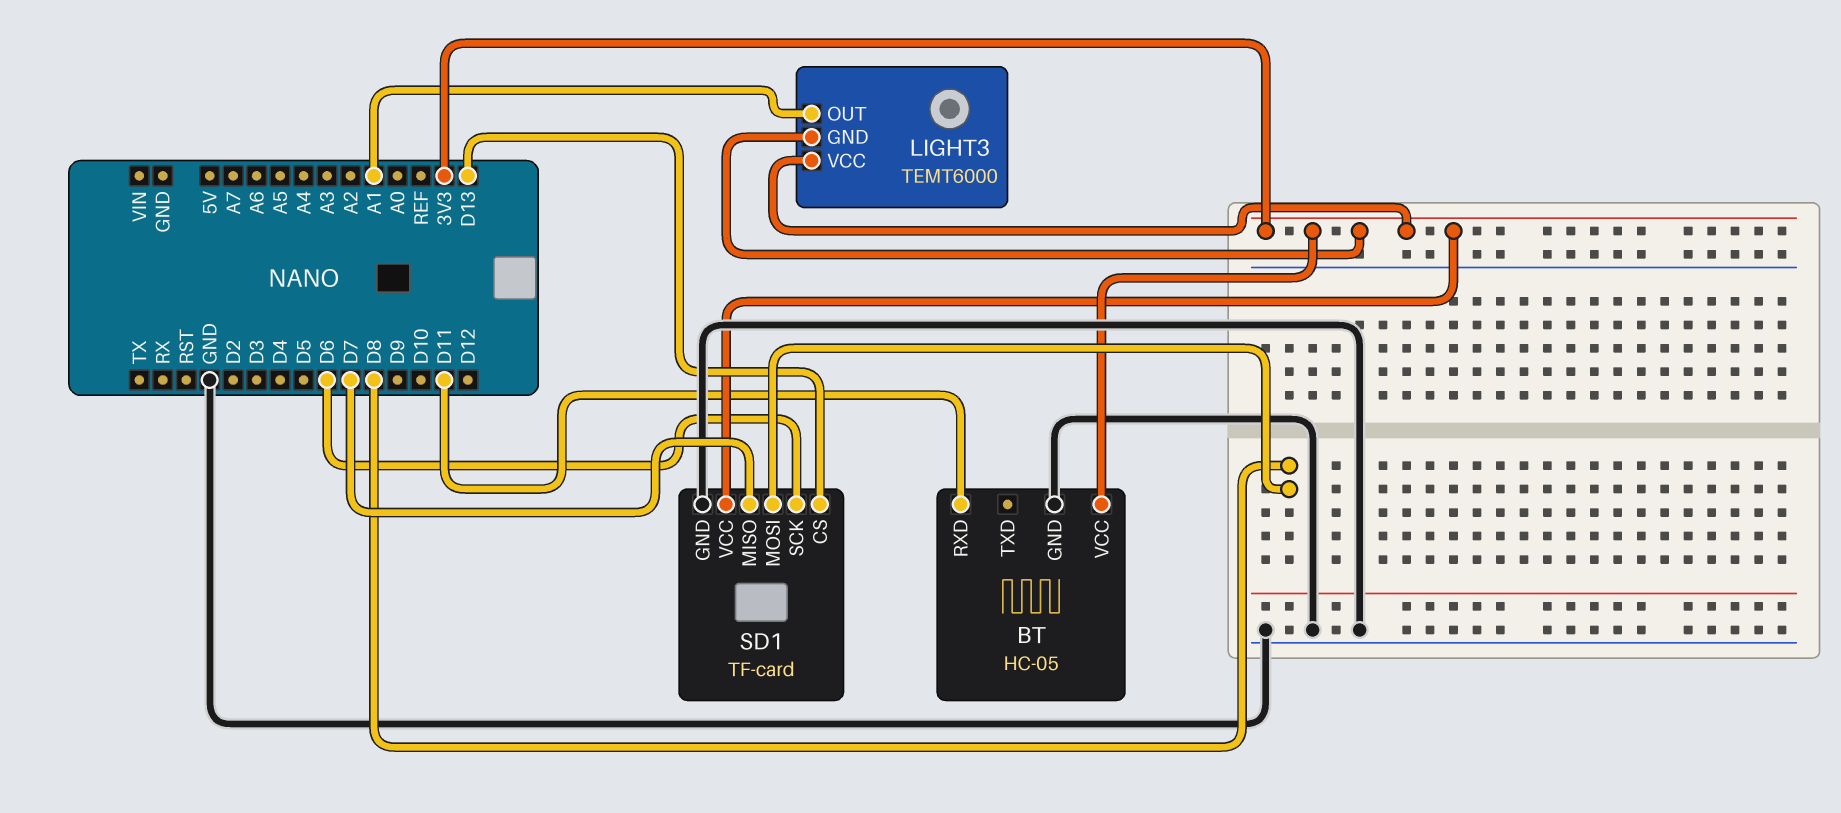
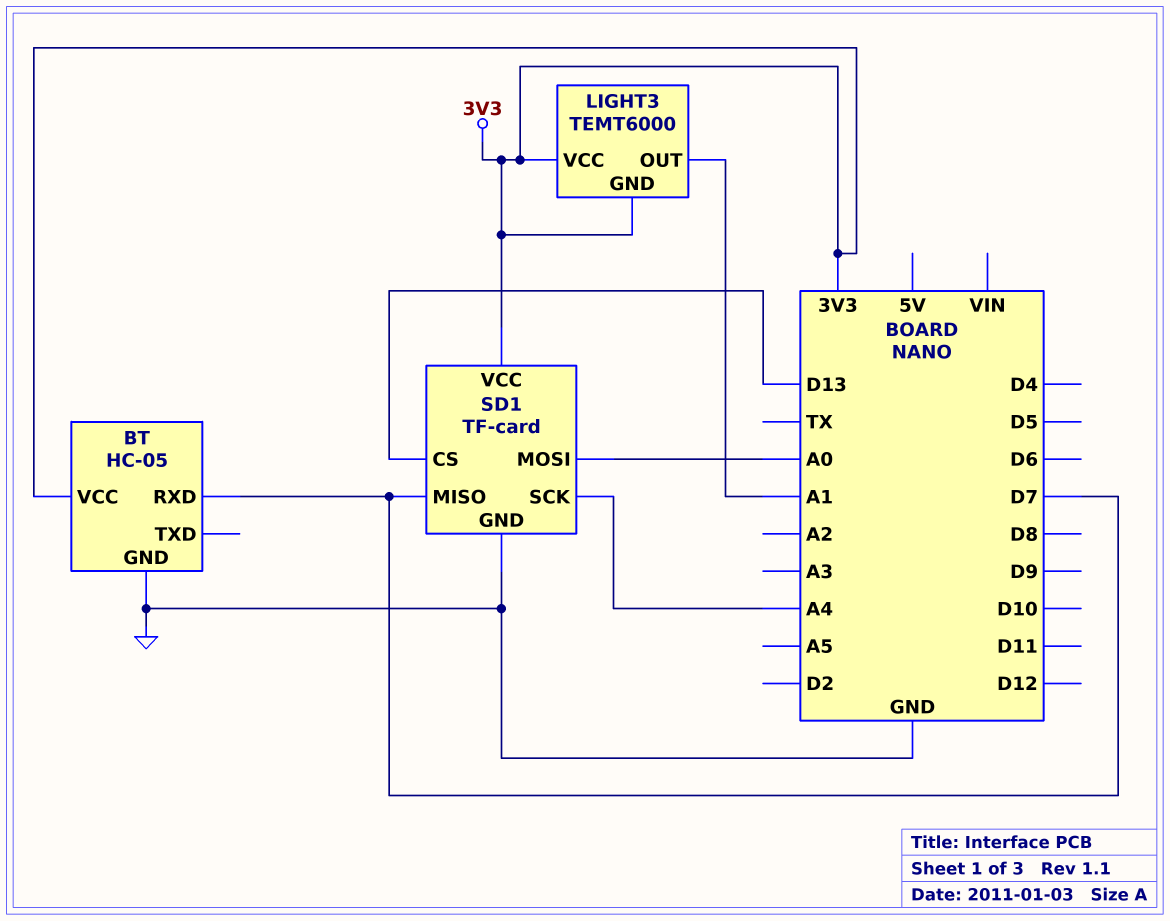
BT pin RXD: D11 -> D7
SD1 pin MOSI: D8 -> A0
SD1 pin SCK: D6 -> A4

